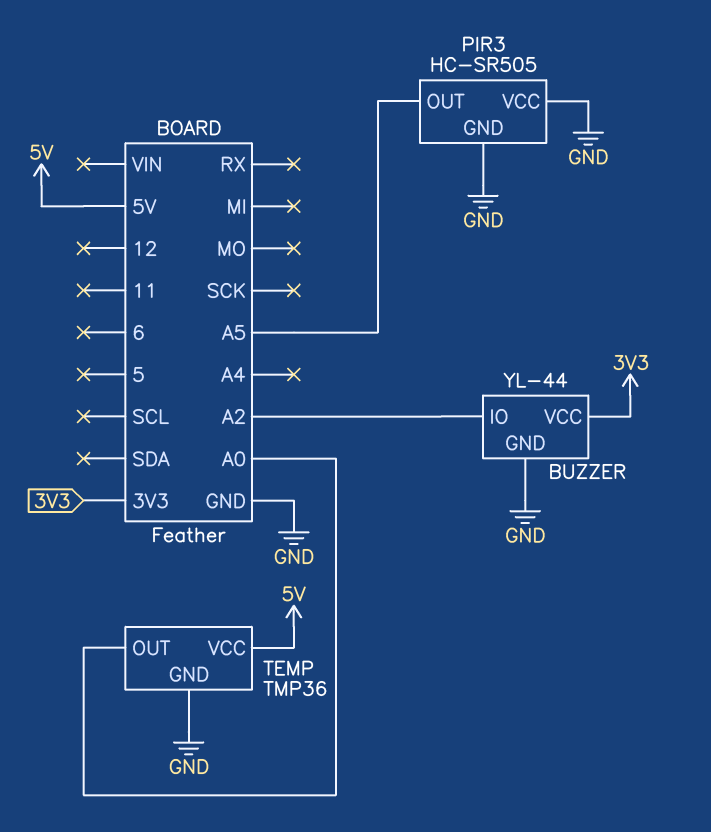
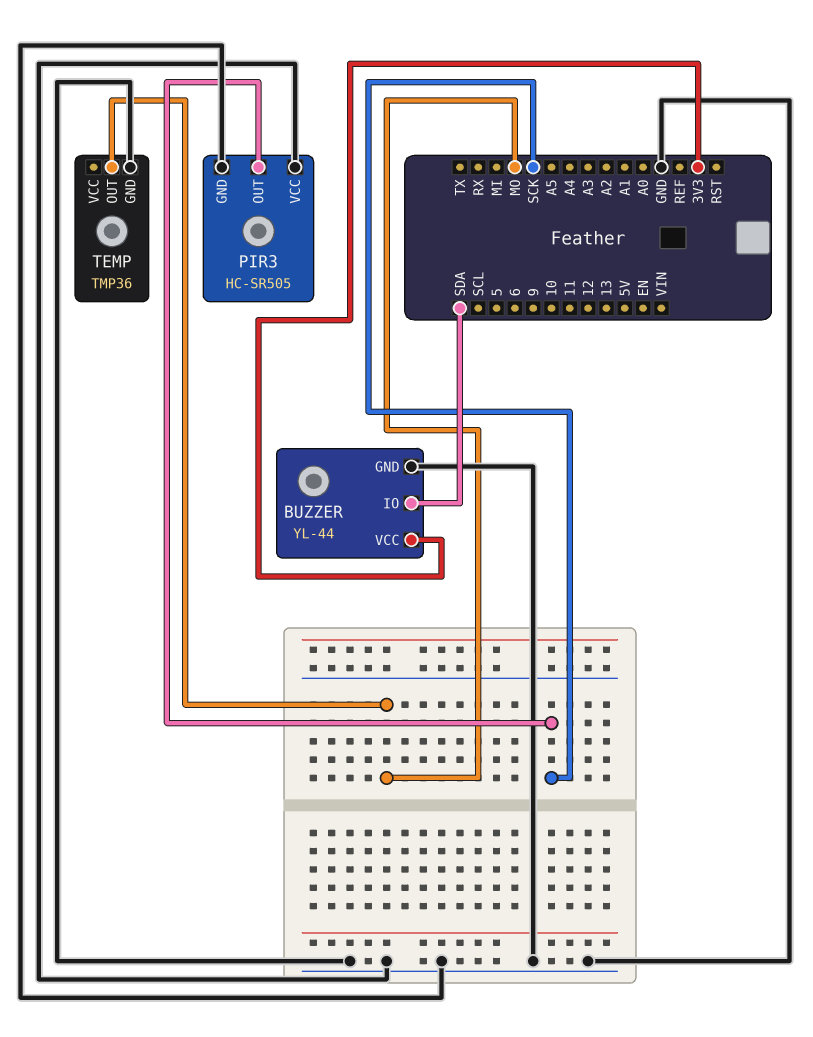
BUZZER pin IO: A2 -> SDA
PIR3 pin OUT: A5 -> SCK
TEMP pin OUT: A0 -> MO
TEMP pin VCC: 5V -> none

